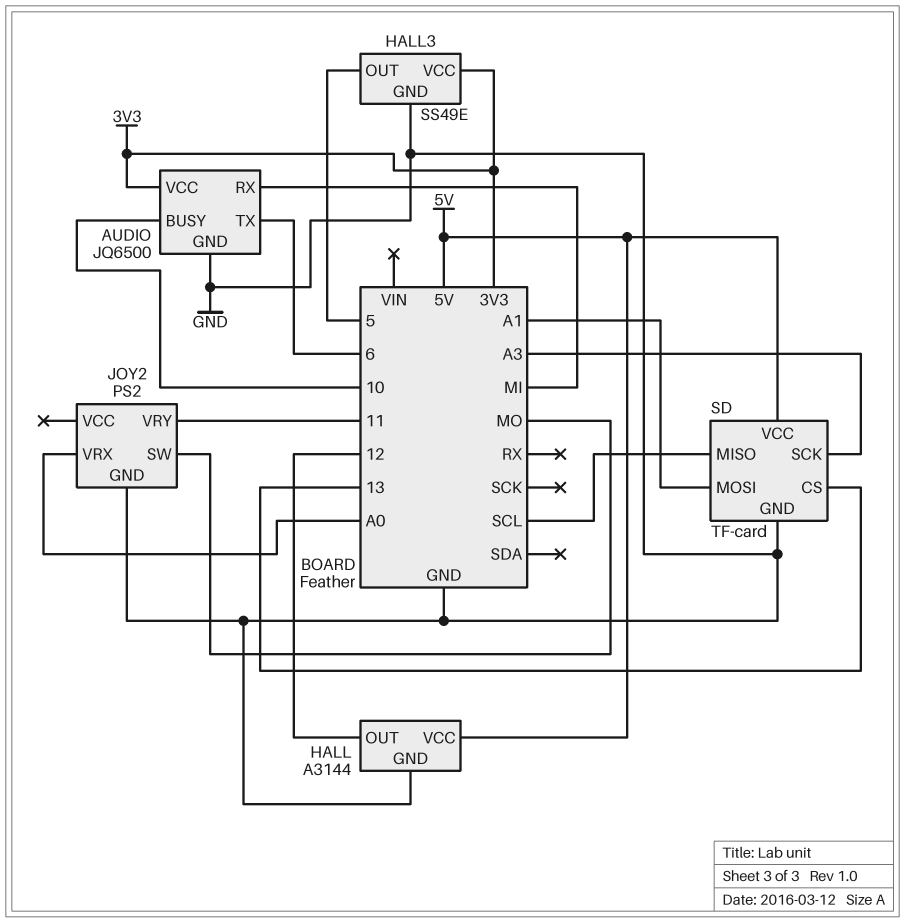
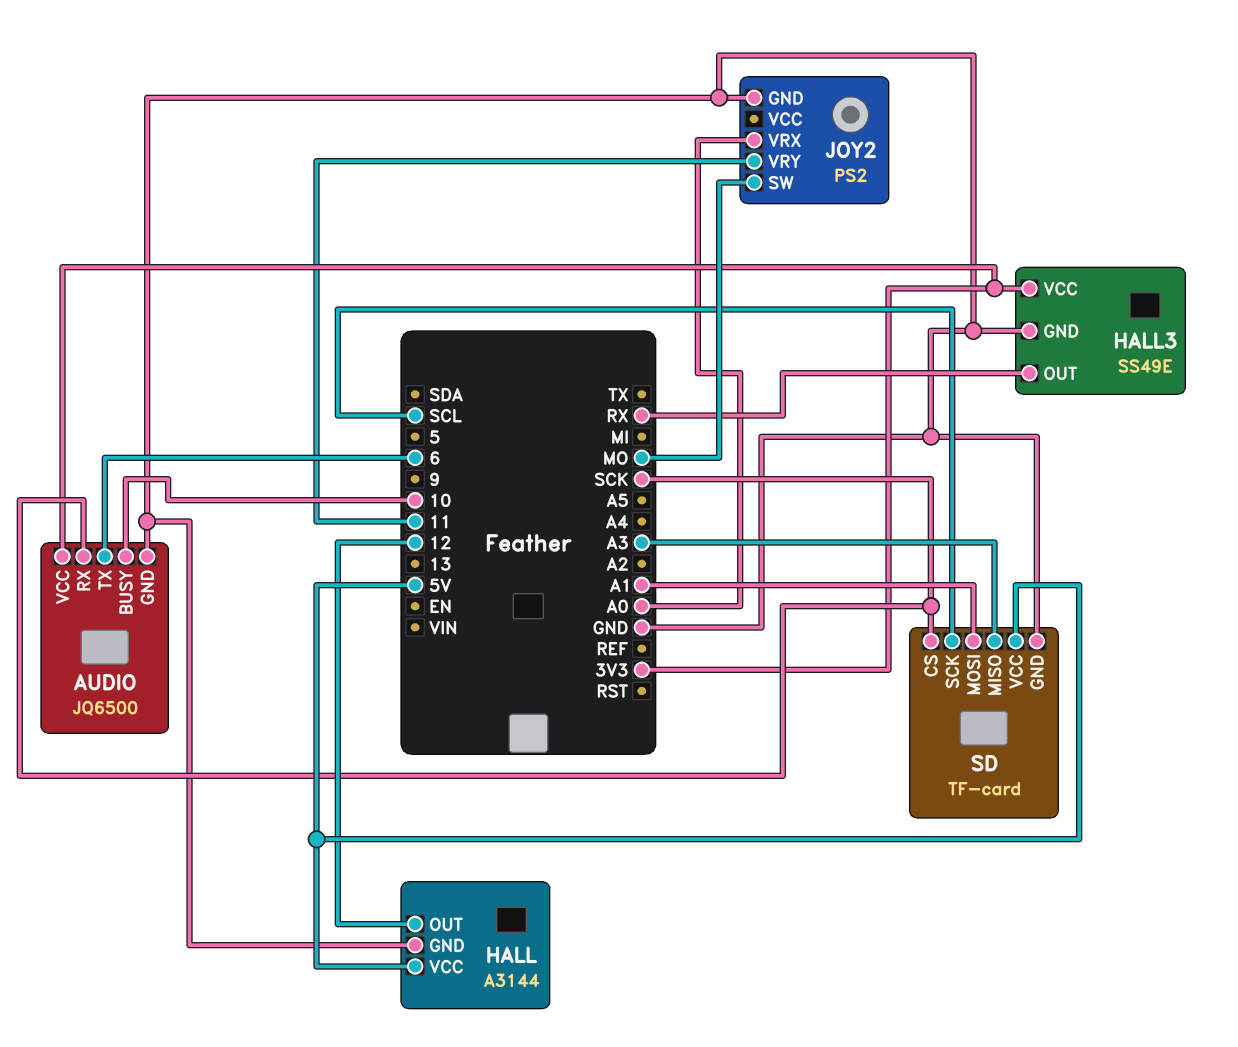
AUDIO pin RX: MI -> SCK
HALL3 pin OUT: 5 -> RX
SD pin CS: 13 -> SCK
SD pin MISO: SCL -> A3
SD pin SCK: A3 -> SCL

